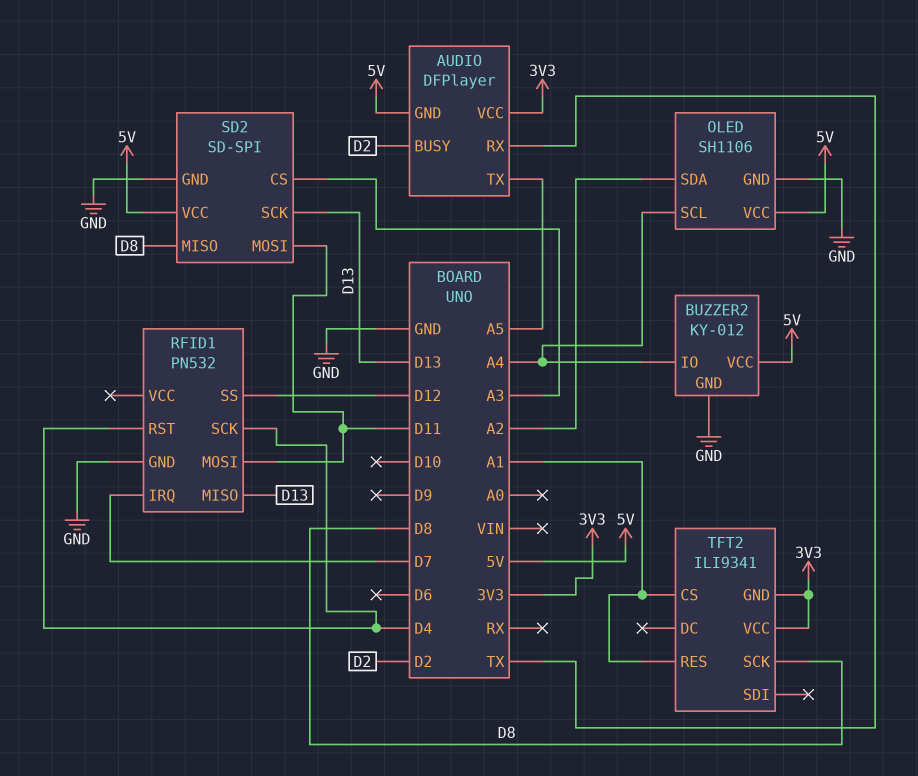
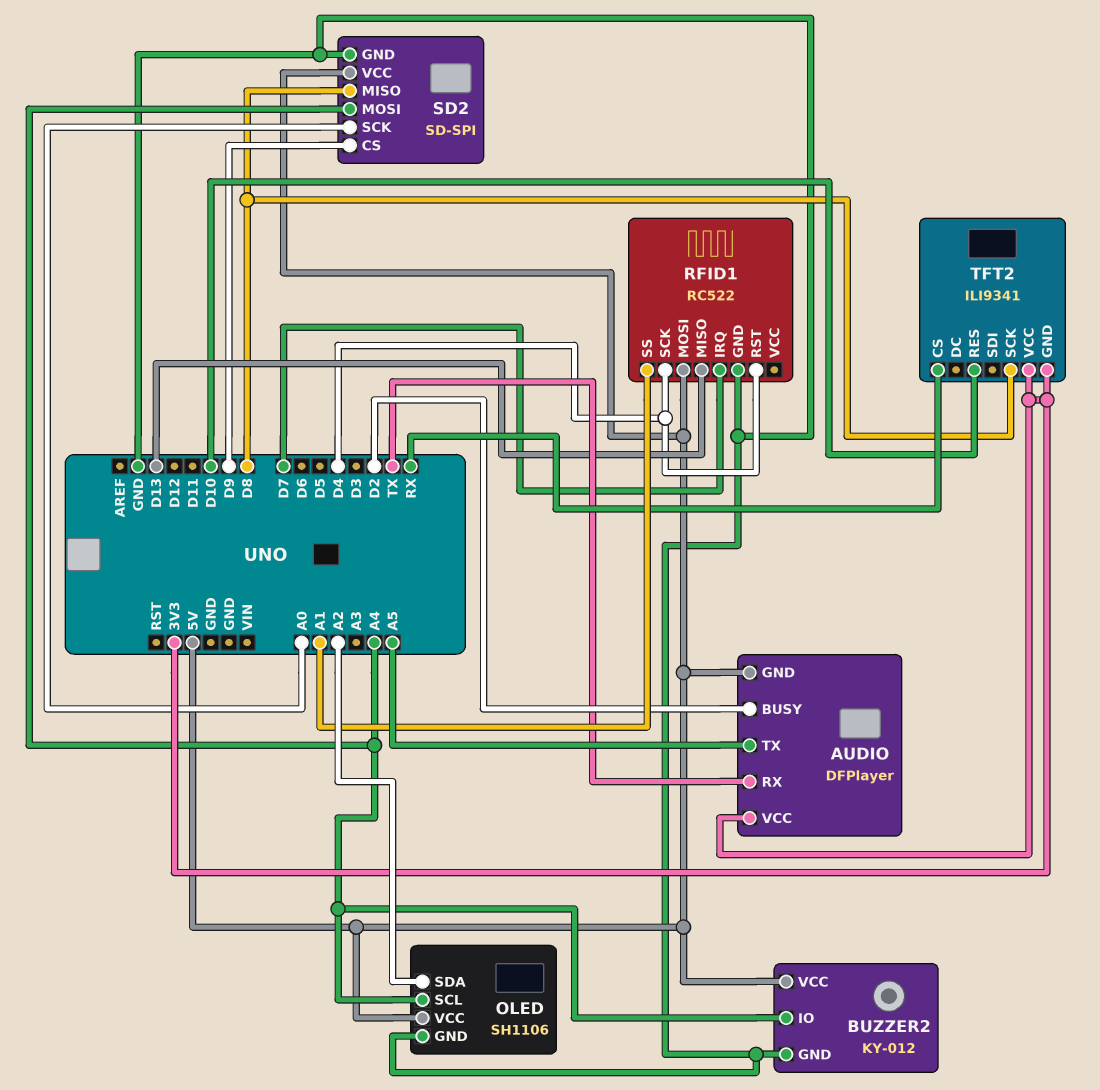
RFID1: PN532 -> RC522
RFID1 pin MOSI: D11 -> 5V
RFID1 pin SS: D12 -> A1
SD2 pin CS: A3 -> D9
SD2 pin MOSI: D11 -> A4
SD2 pin SCK: D13 -> A0
TFT2 pin CS: A1 -> RX
TFT2 pin RES: A1 -> D10

